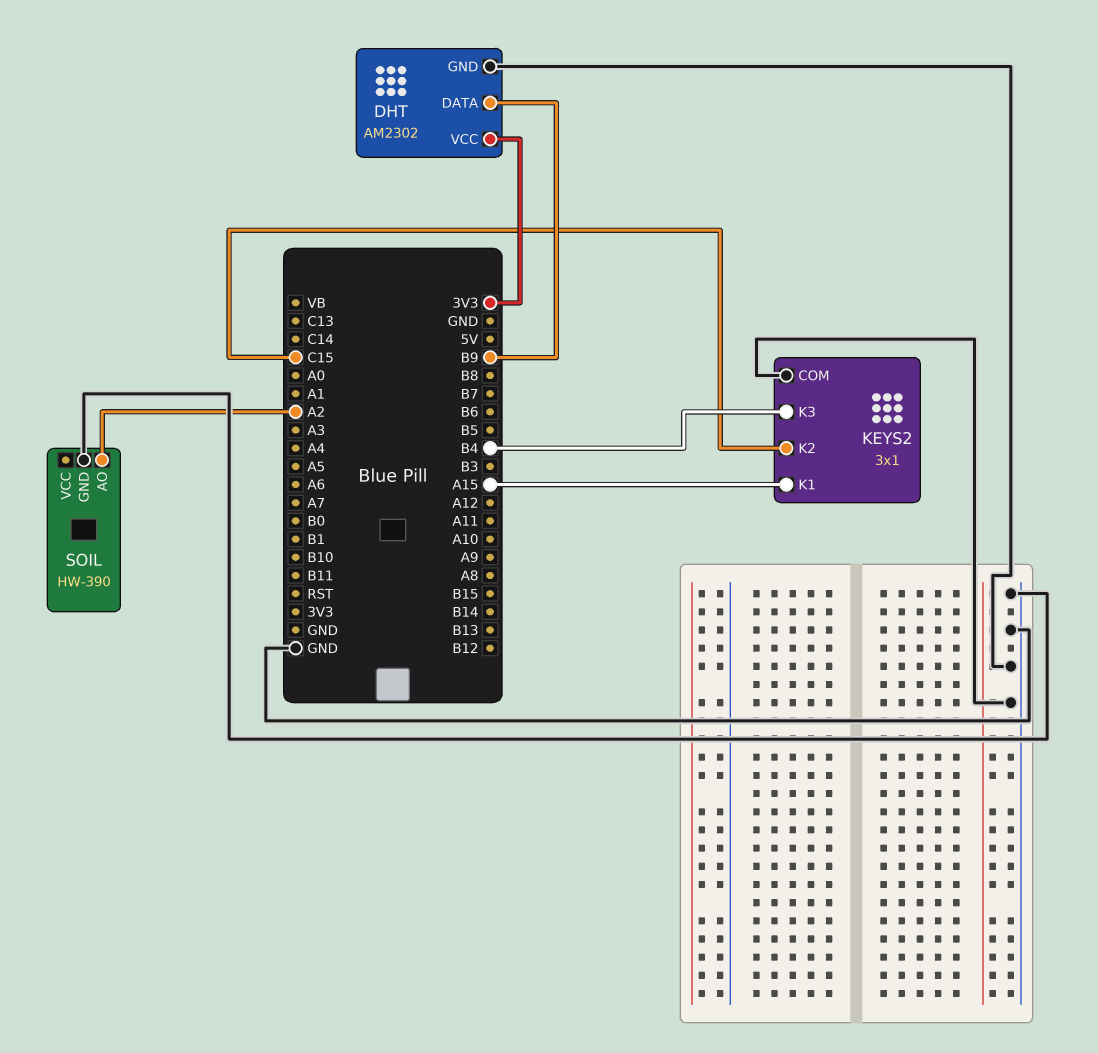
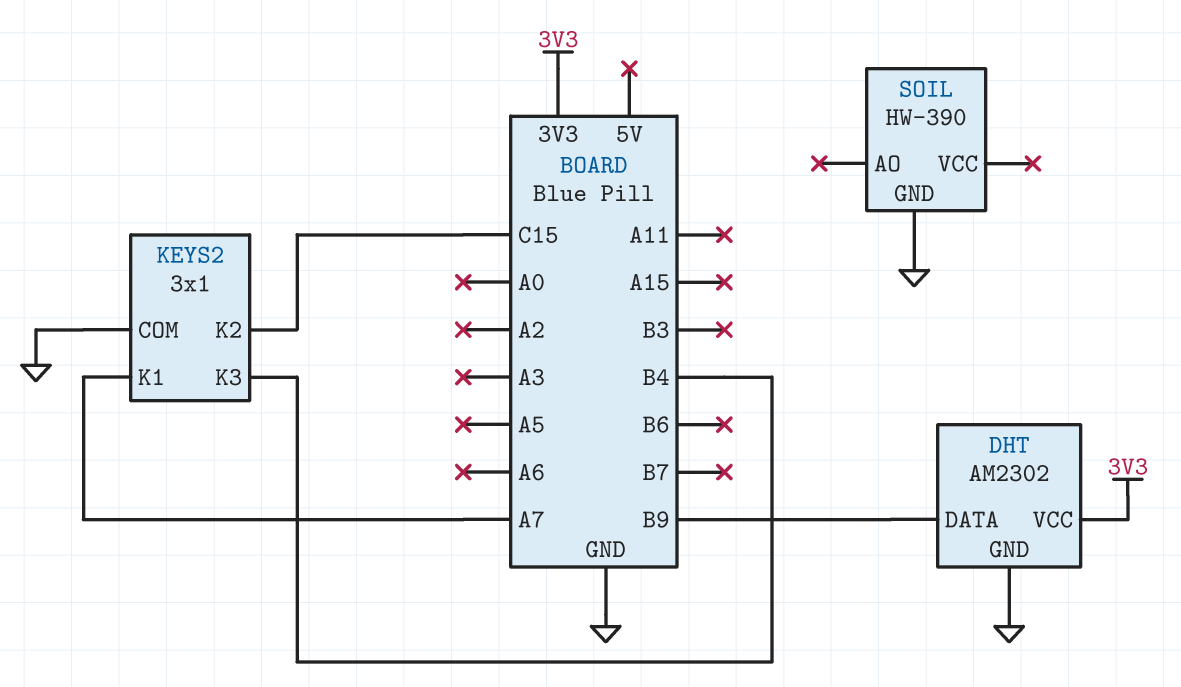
KEYS2 pin K1: A15 -> A7
SOIL pin AO: A2 -> none

